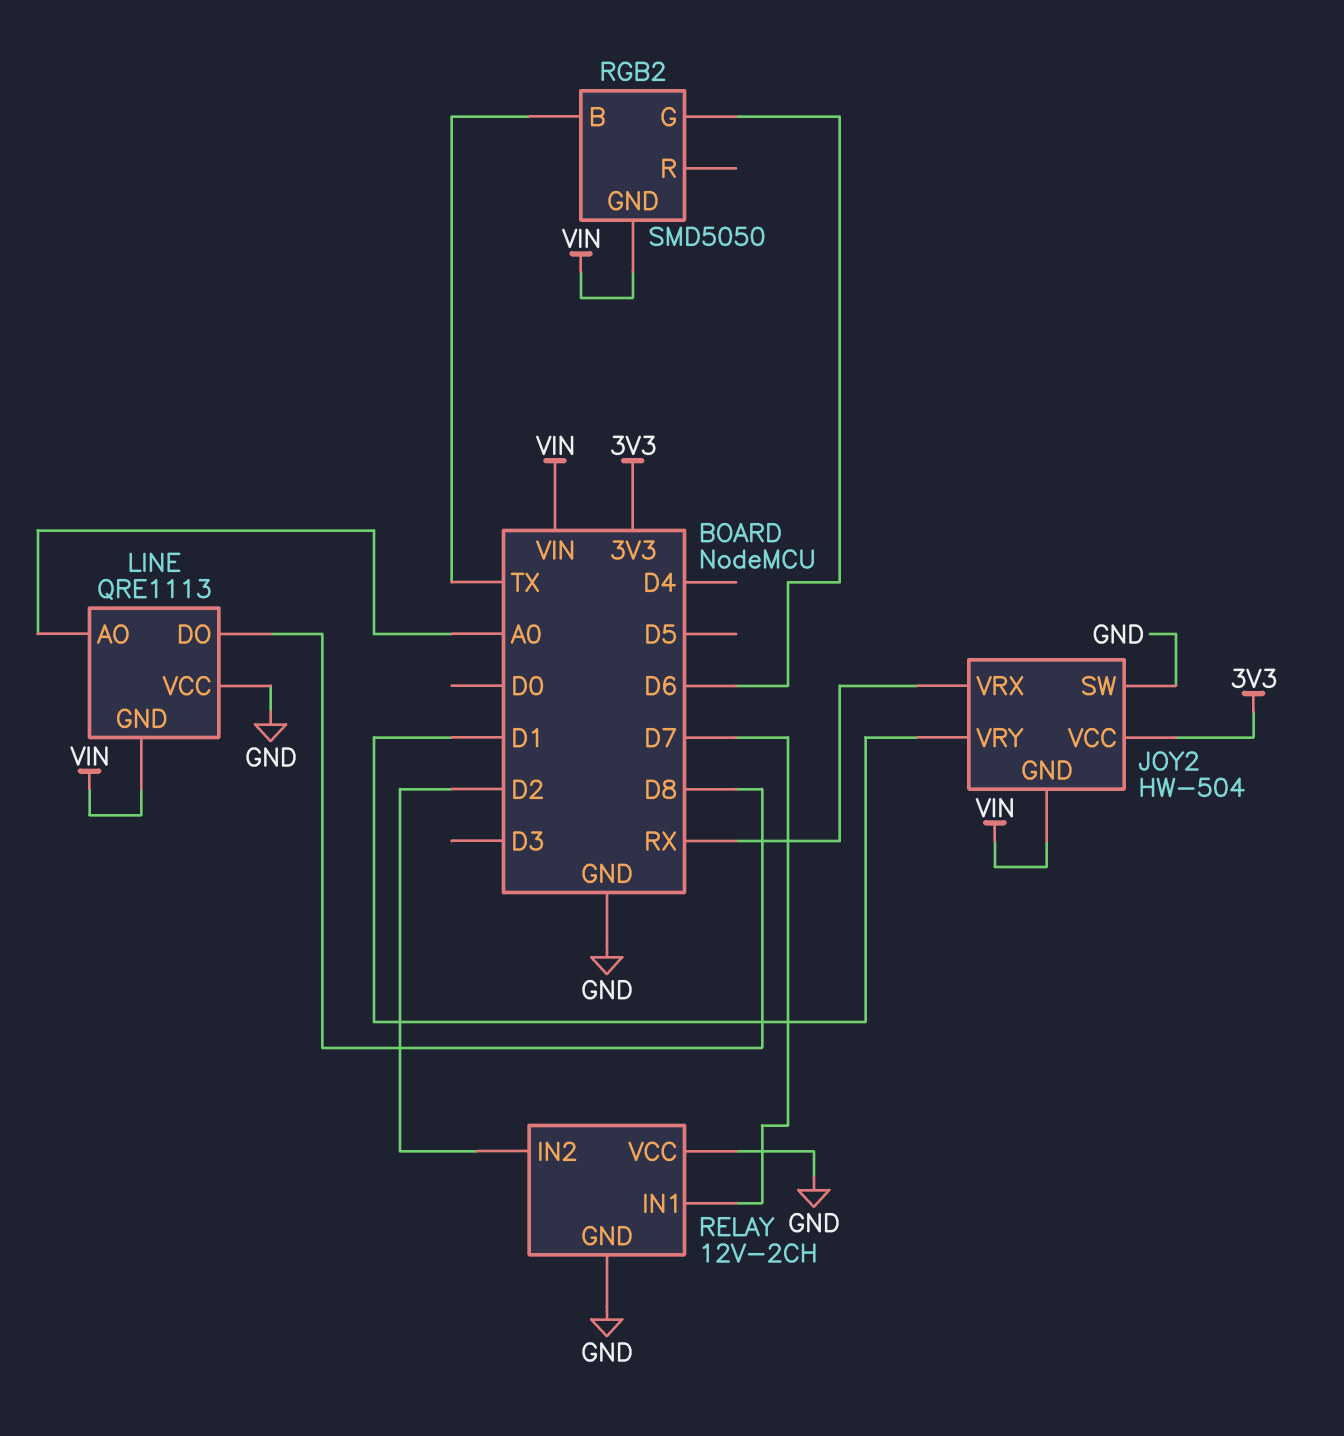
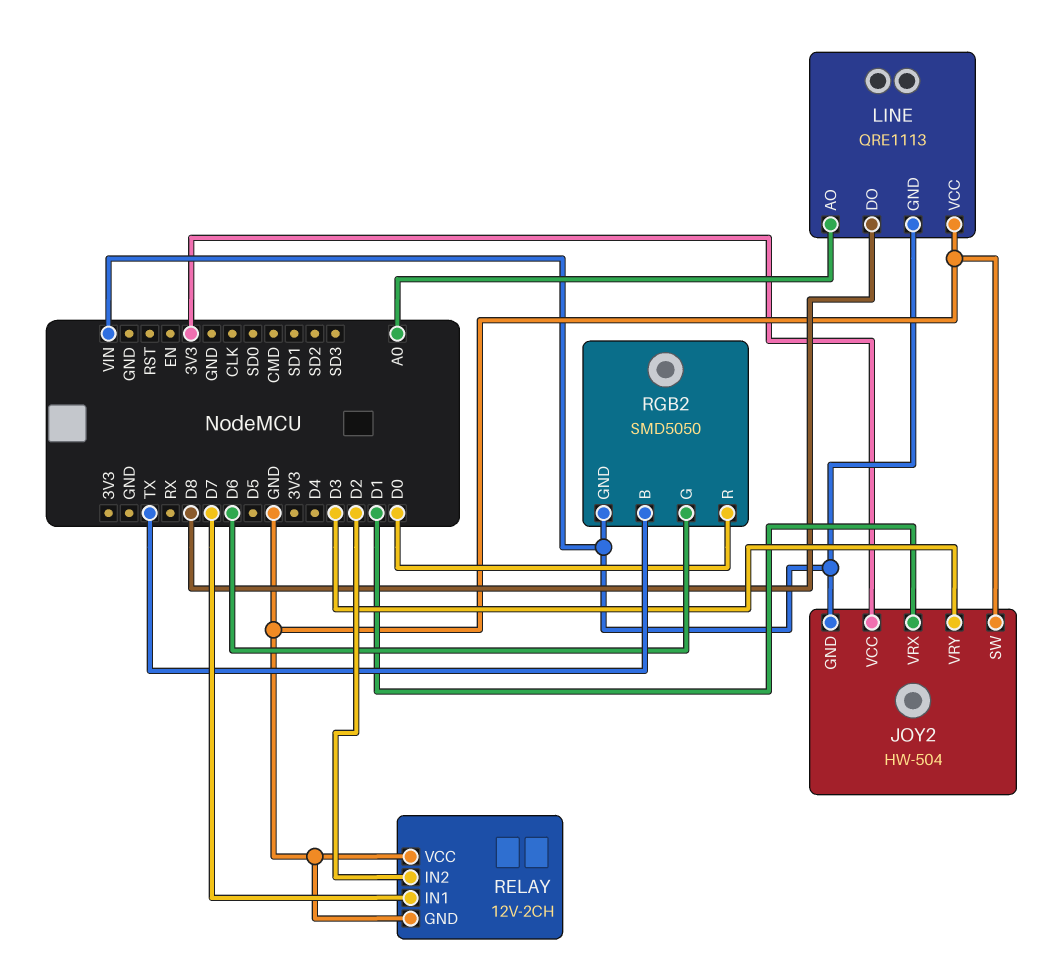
JOY2 pin VRX: RX -> D1
JOY2 pin VRY: D1 -> D3
RGB2 pin R: none -> D0

